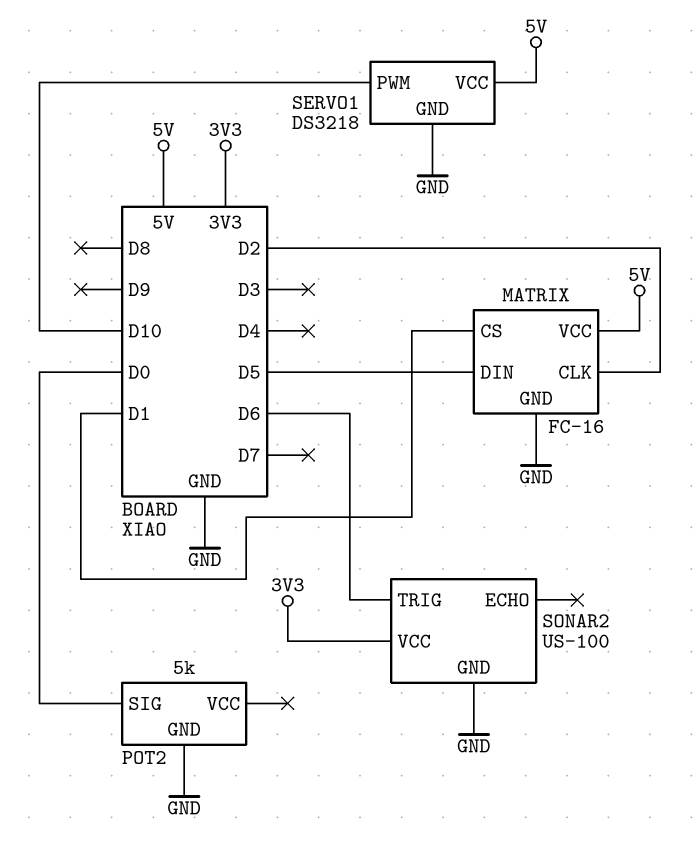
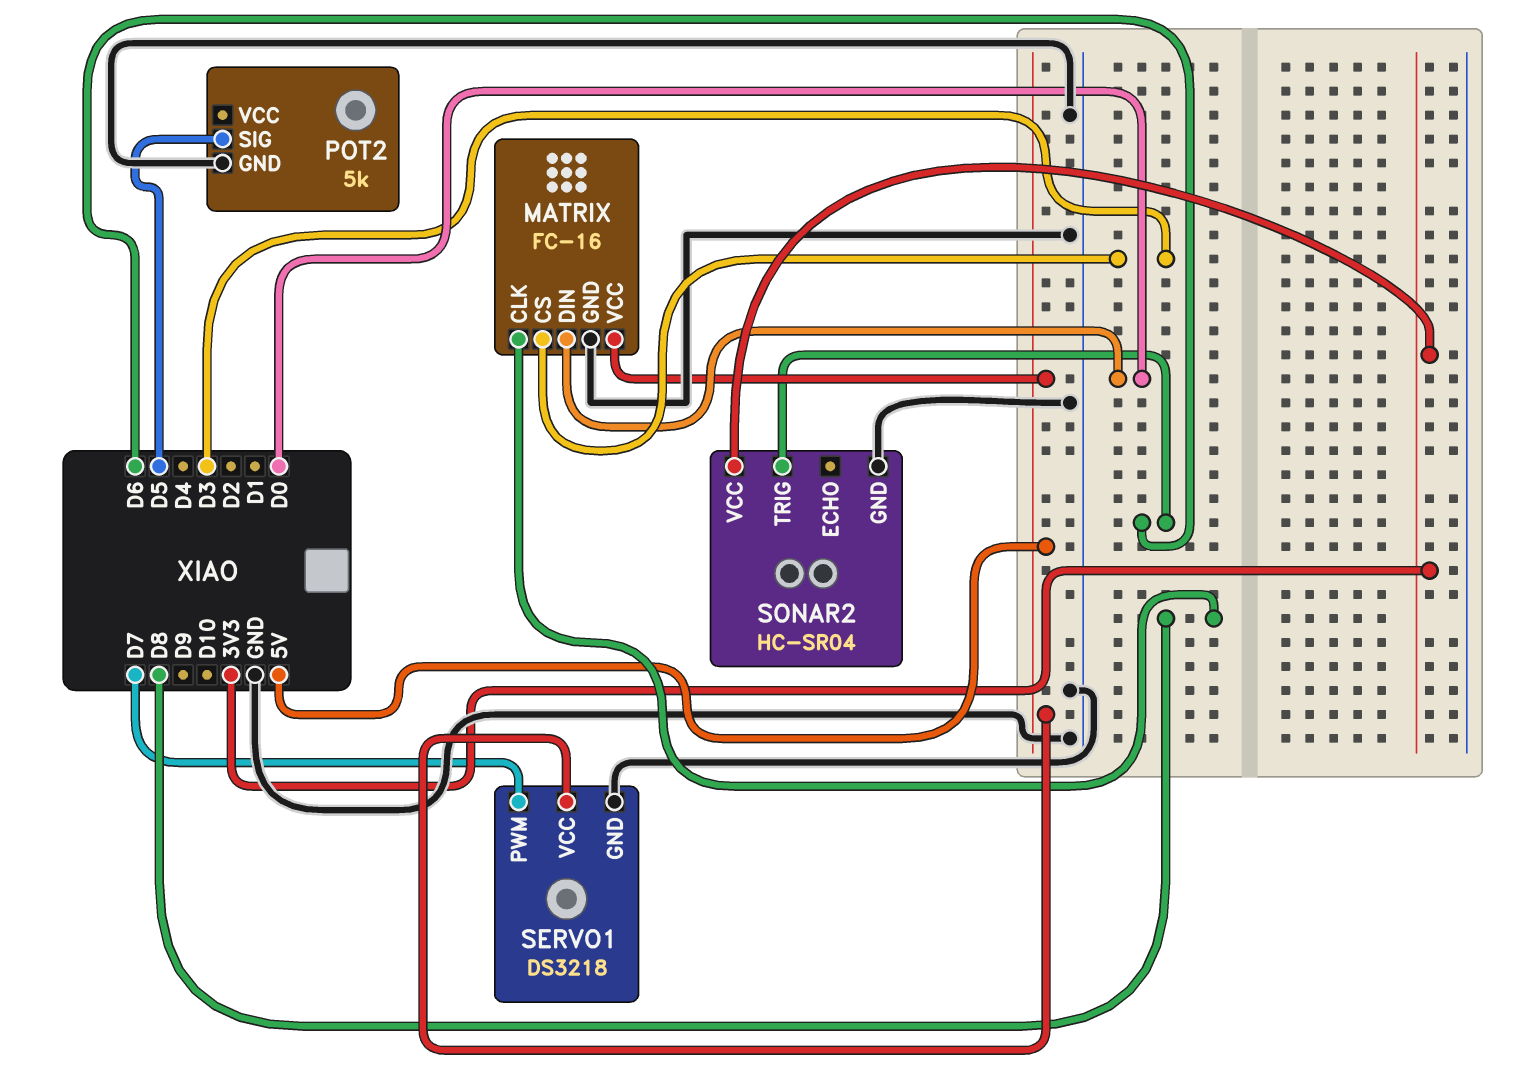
MATRIX pin CLK: D2 -> D8
MATRIX pin CS: D1 -> D3
MATRIX pin DIN: D5 -> D0
POT2 pin SIG: D0 -> D5
SERVO1 pin PWM: D10 -> D7
SONAR2: US-100 -> HC-SR04

